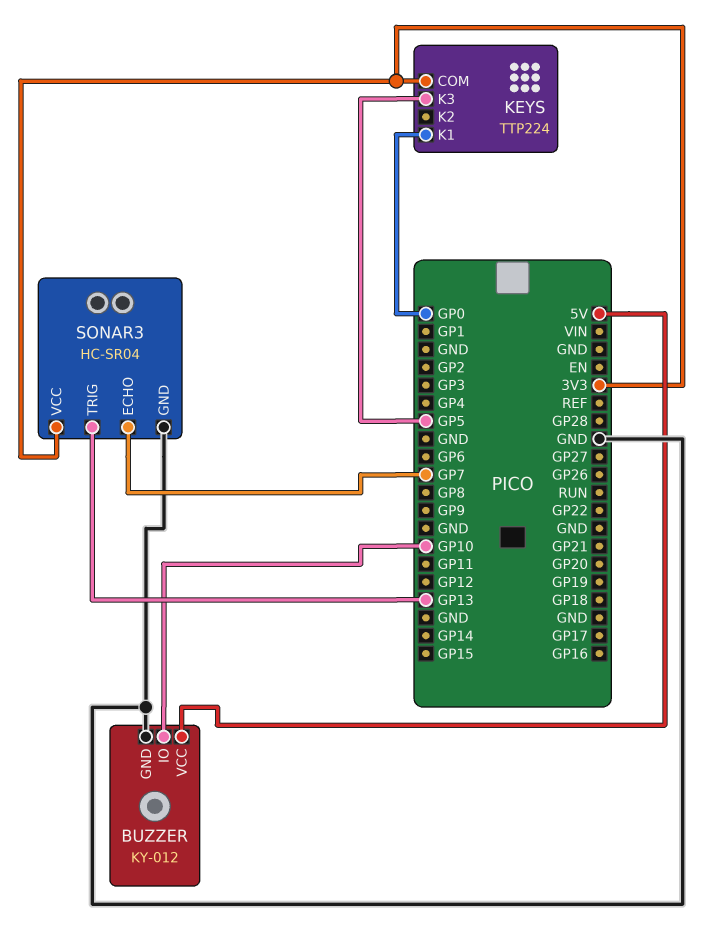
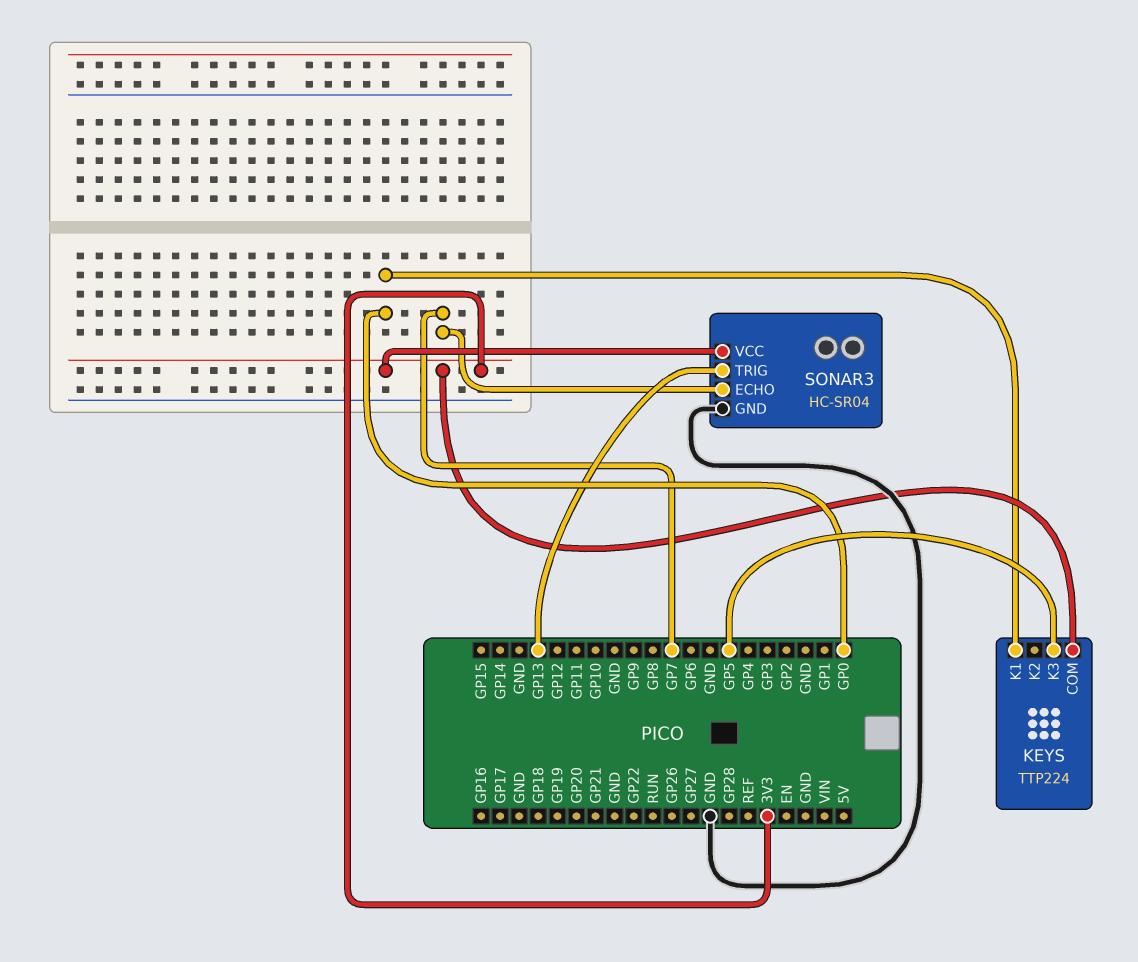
BUZZER: KY-012 -> none
BUZZER pin GND: GND -> none
BUZZER pin IO: GP10 -> none
BUZZER pin VCC: 5V -> none

